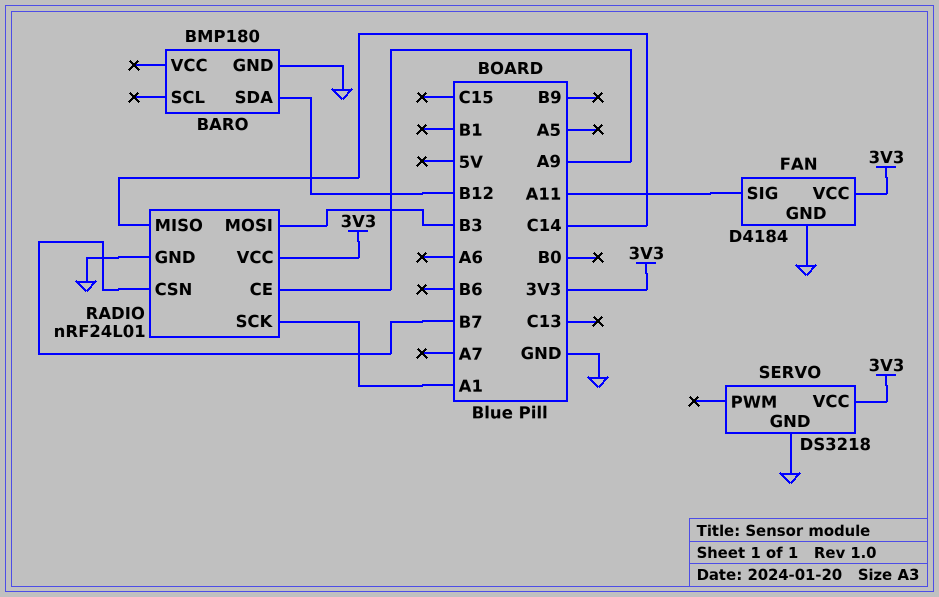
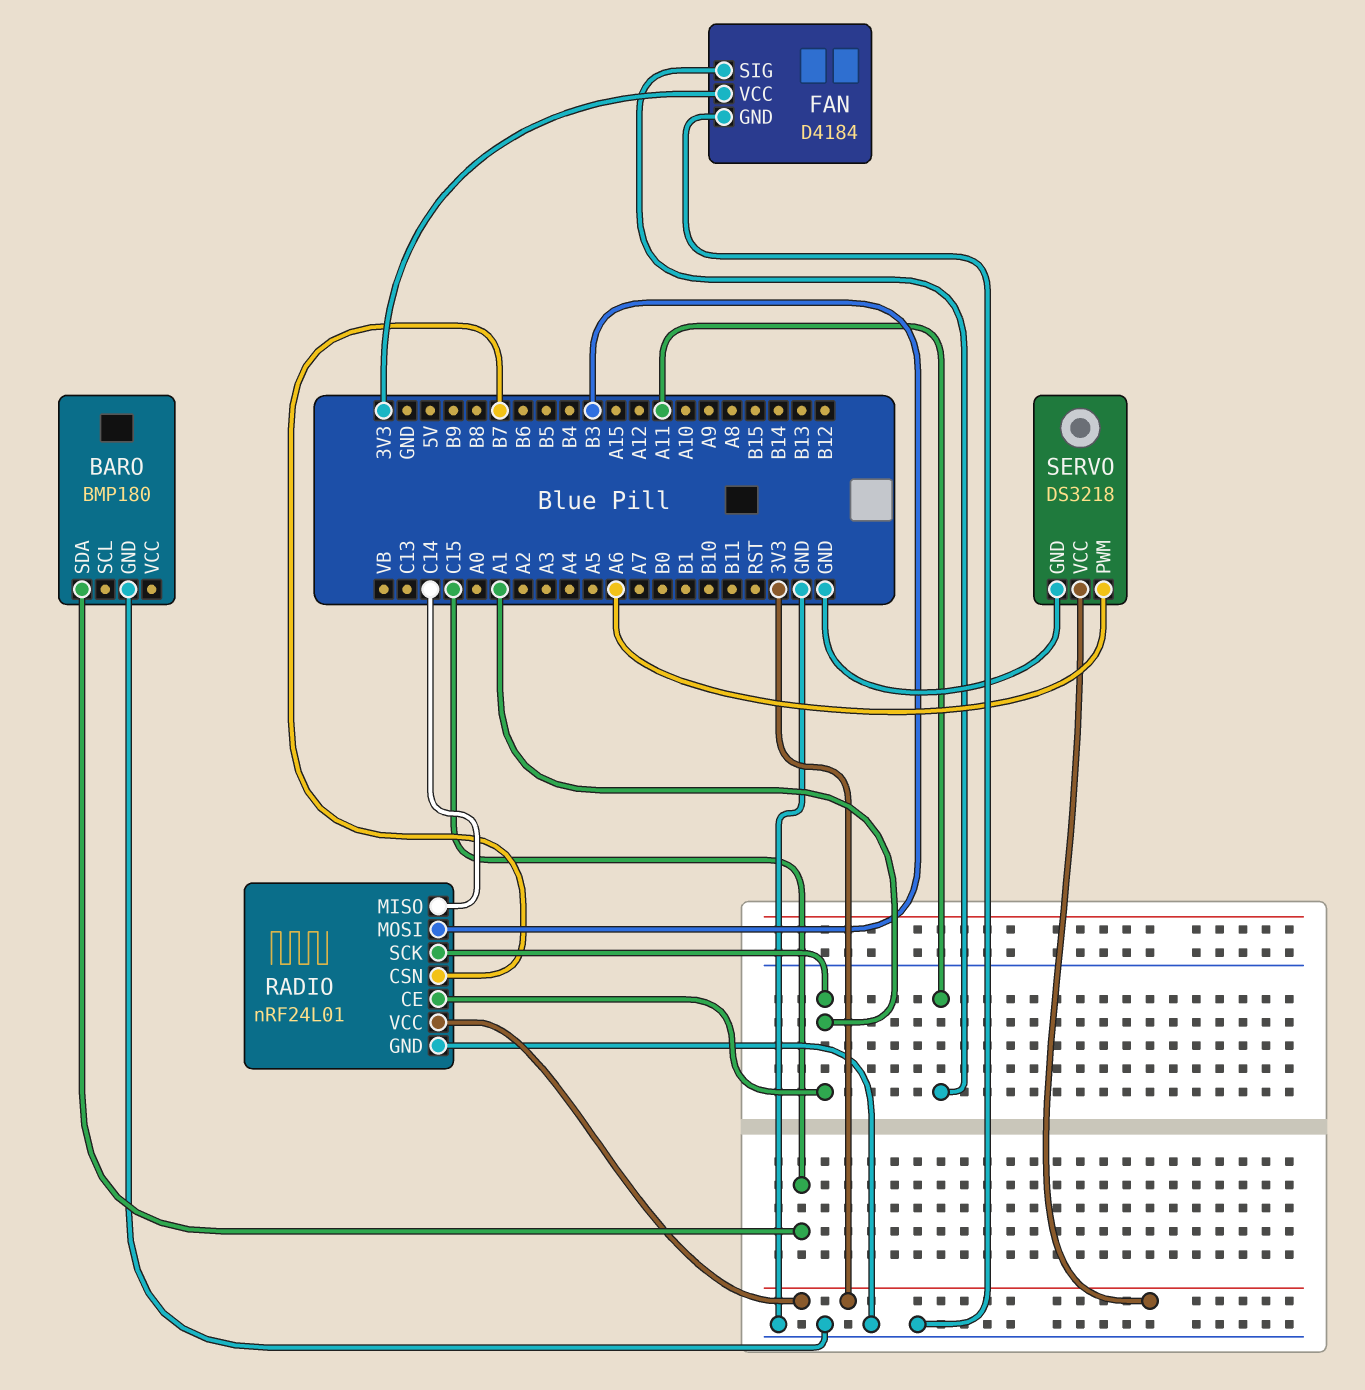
BARO pin SDA: B12 -> C15
RADIO pin CE: A9 -> A1
SERVO pin PWM: none -> A6

